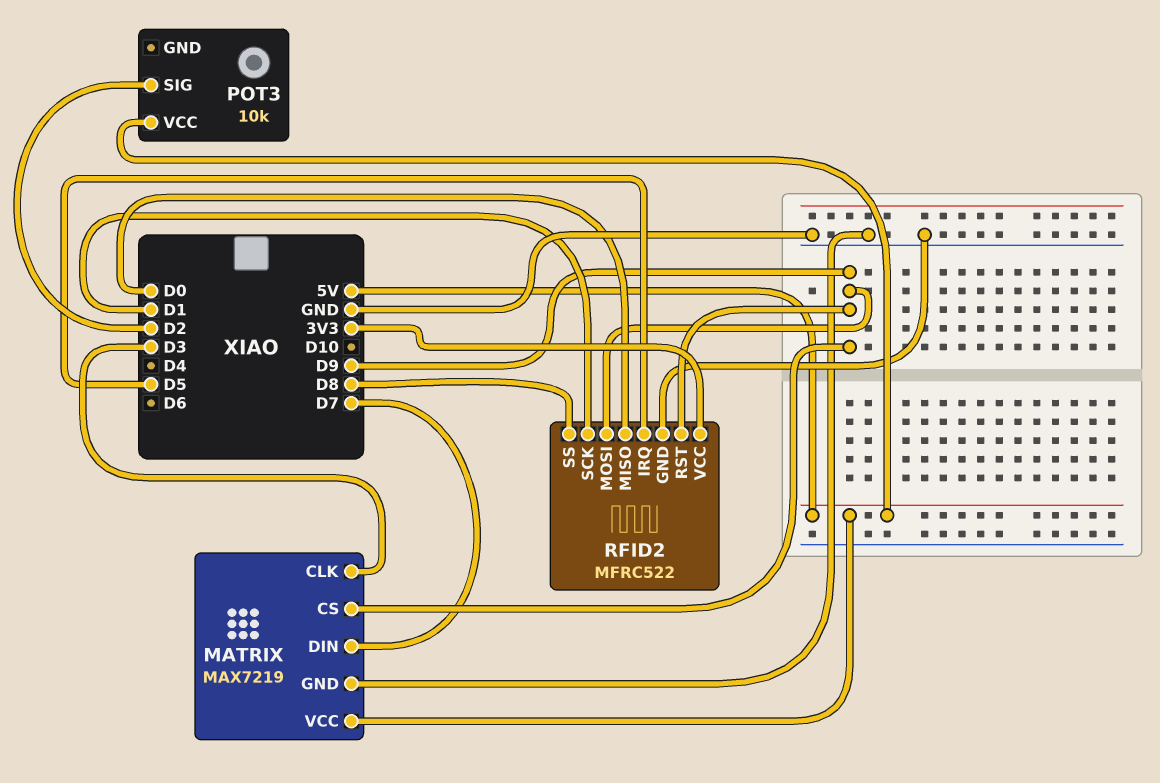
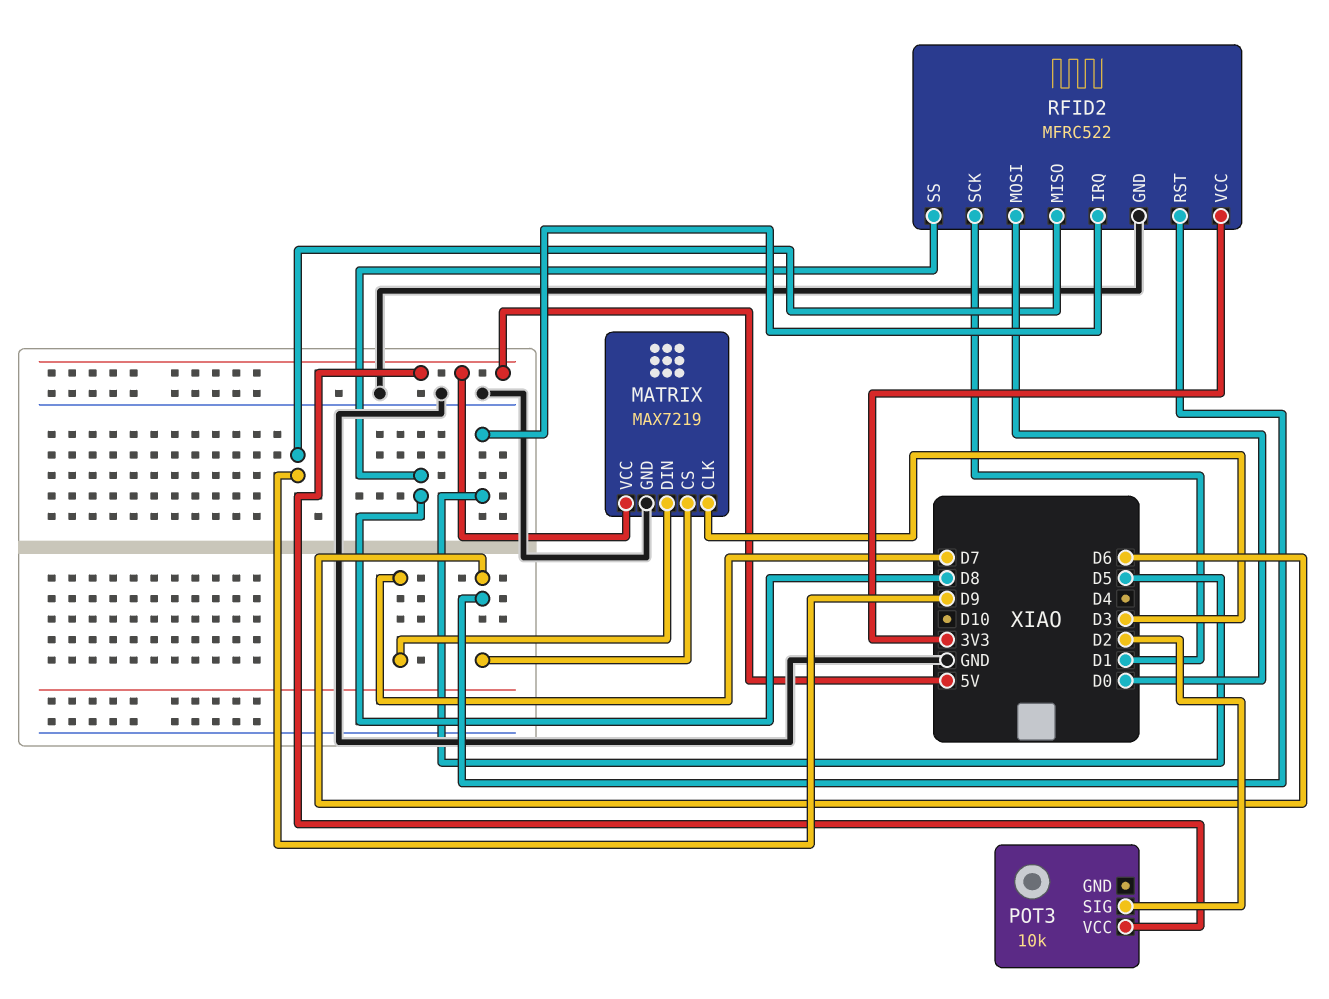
MATRIX pin CS: D9 -> D6
RFID2 pin MISO: D0 -> D9
RFID2 pin MOSI: D9 -> D0
RFID2 pin RST: D9 -> D6

